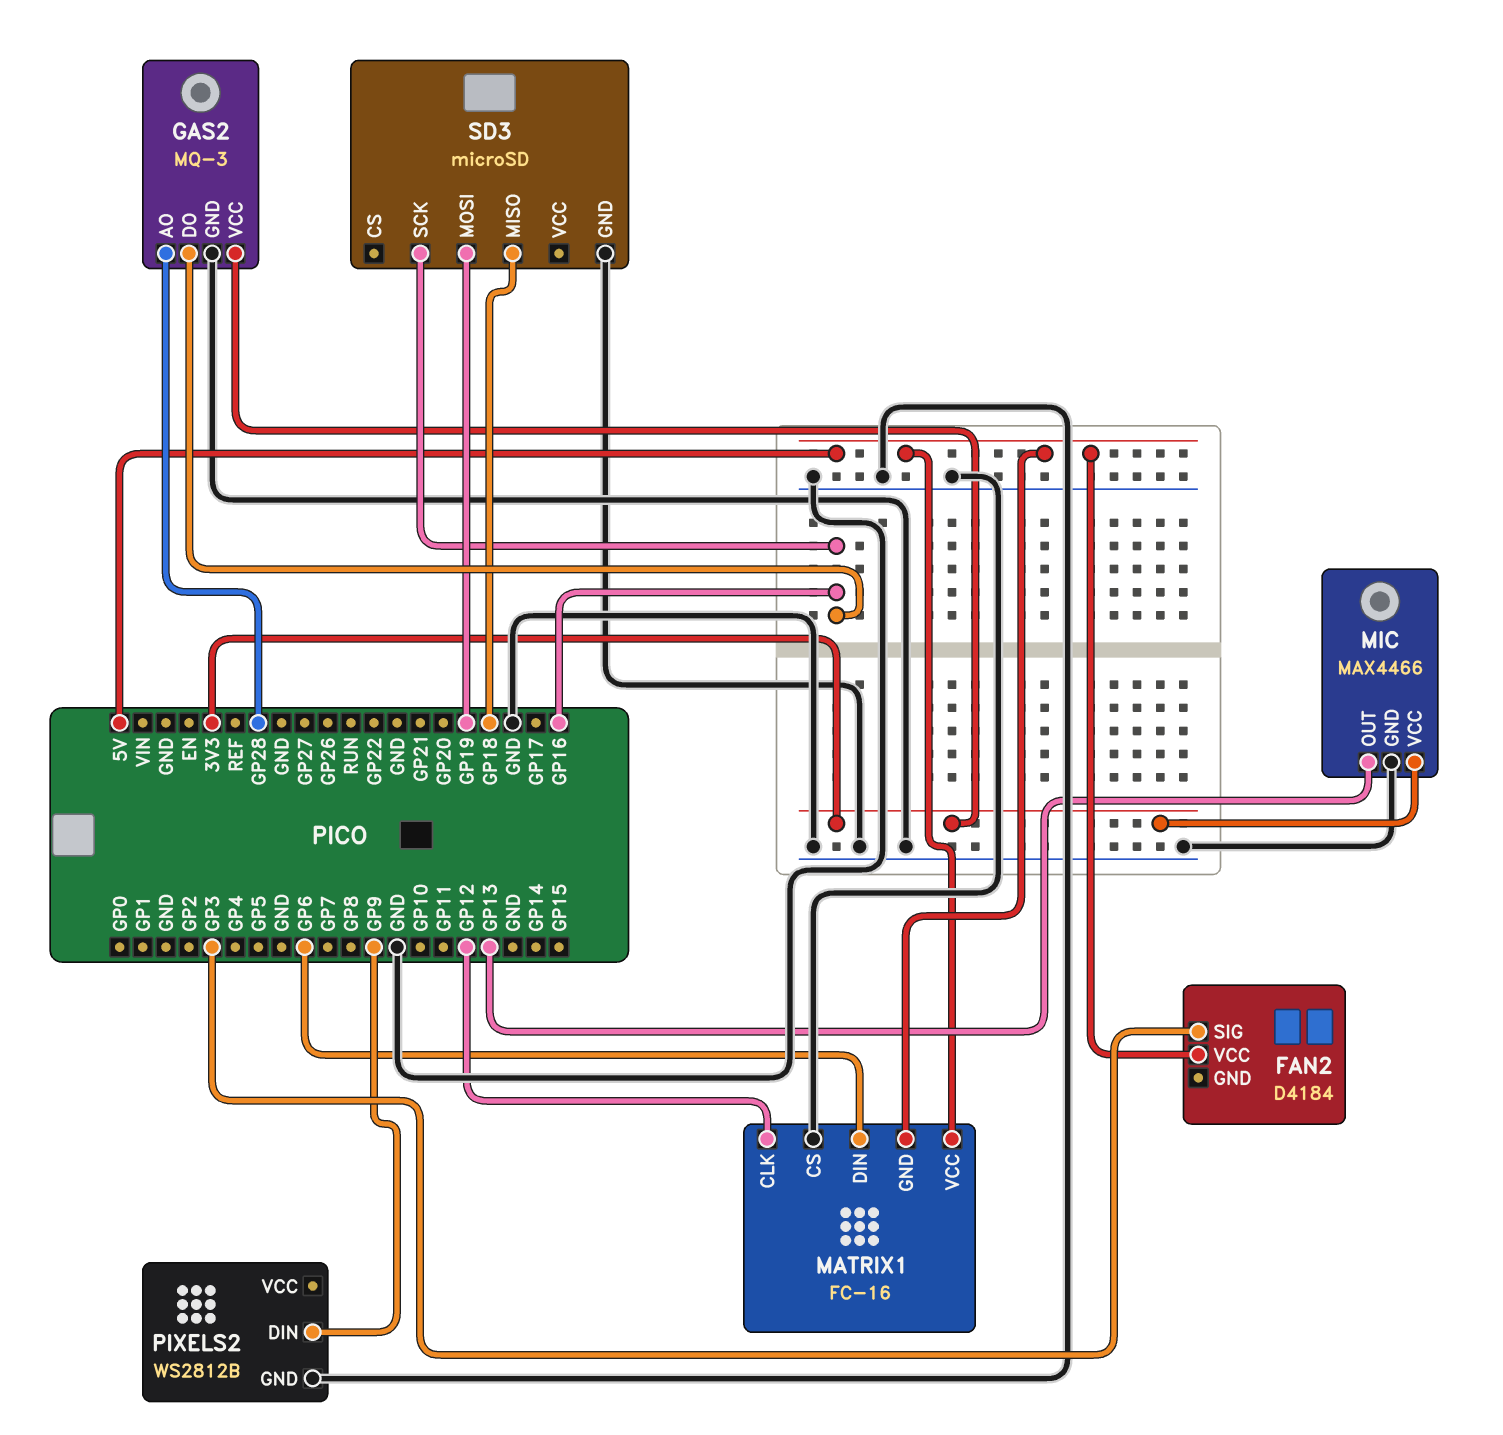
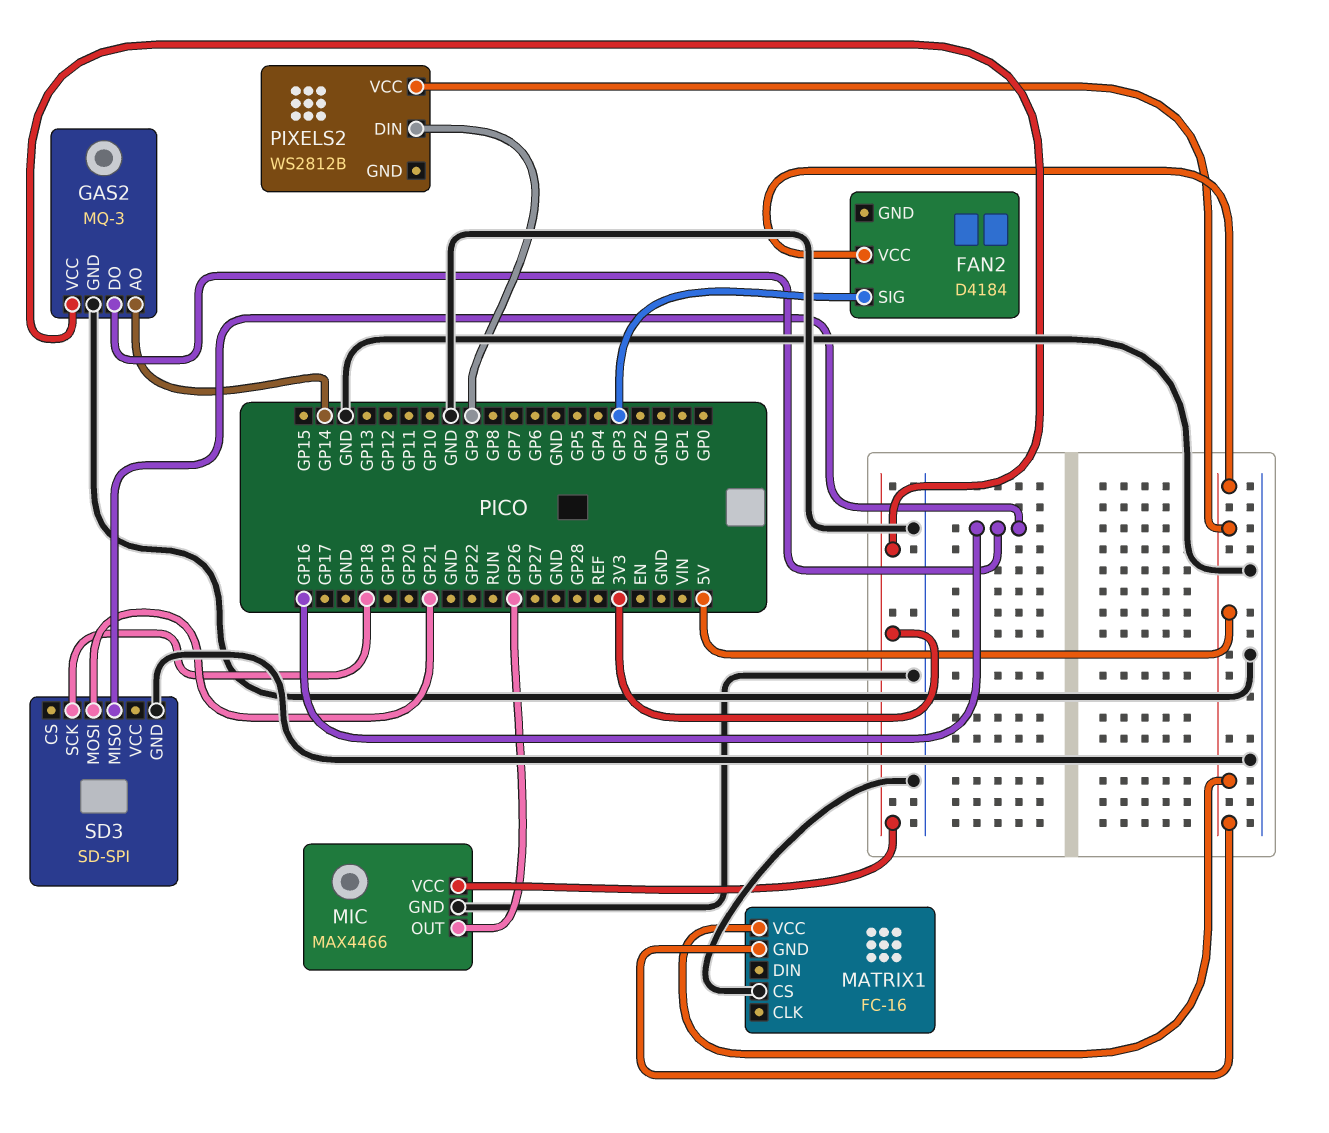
GAS2 pin AO: GP28 -> GP14
MATRIX1 pin CLK: GP12 -> none
MATRIX1 pin DIN: GP6 -> none
MIC pin OUT: GP13 -> GP26
PIXELS2 pin GND: GND -> none
PIXELS2 pin VCC: none -> 5V
SD3: microSD -> SD-SPI
SD3 pin MISO: GP18 -> GP16
SD3 pin MOSI: GP19 -> GP21
SD3 pin SCK: GP16 -> GP18

